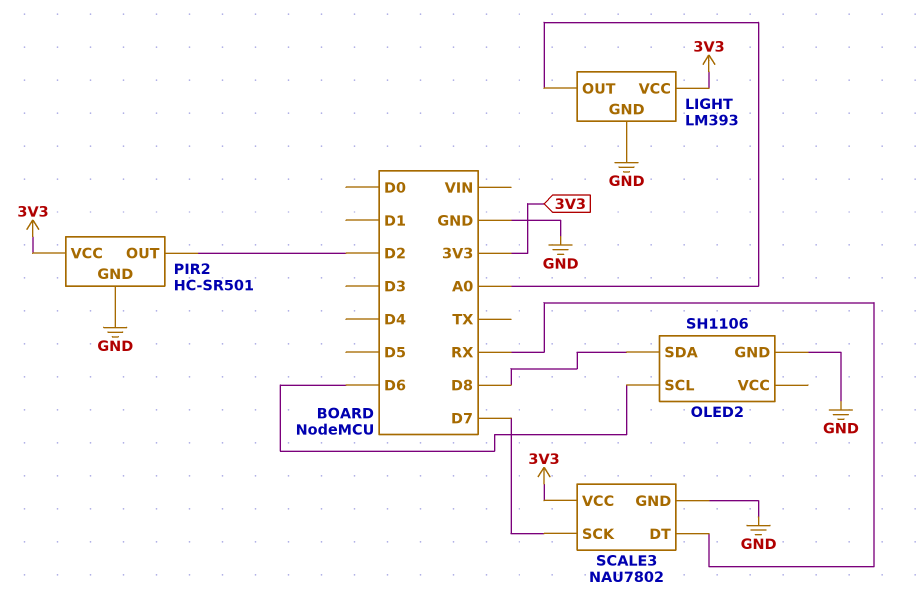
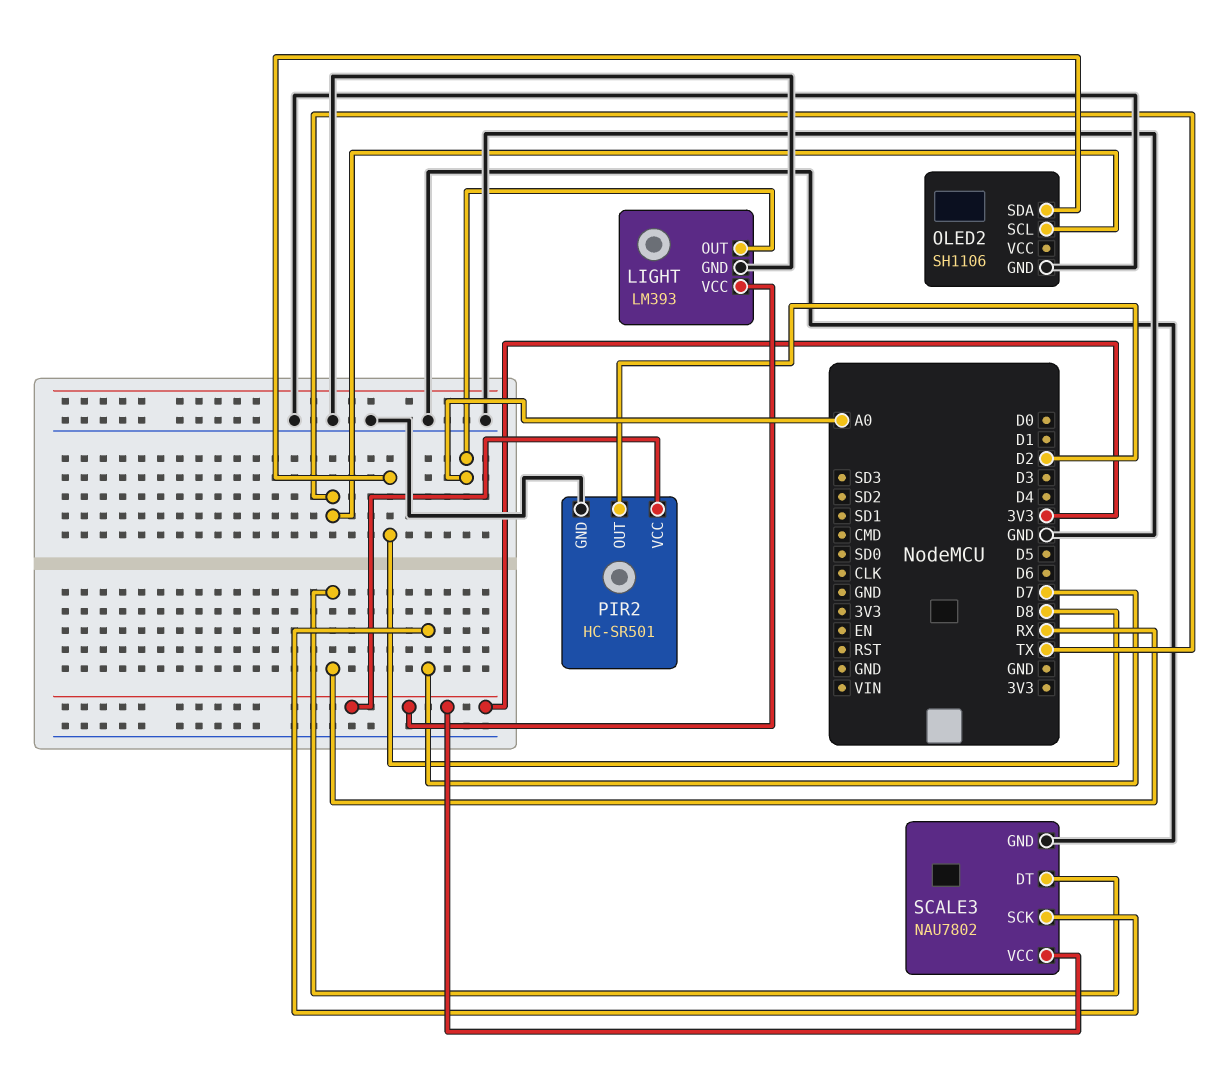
OLED2 pin SCL: D6 -> TX

